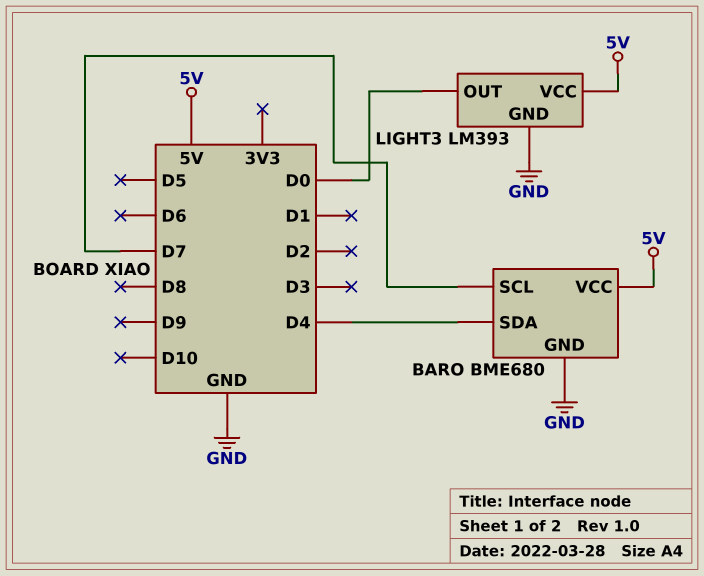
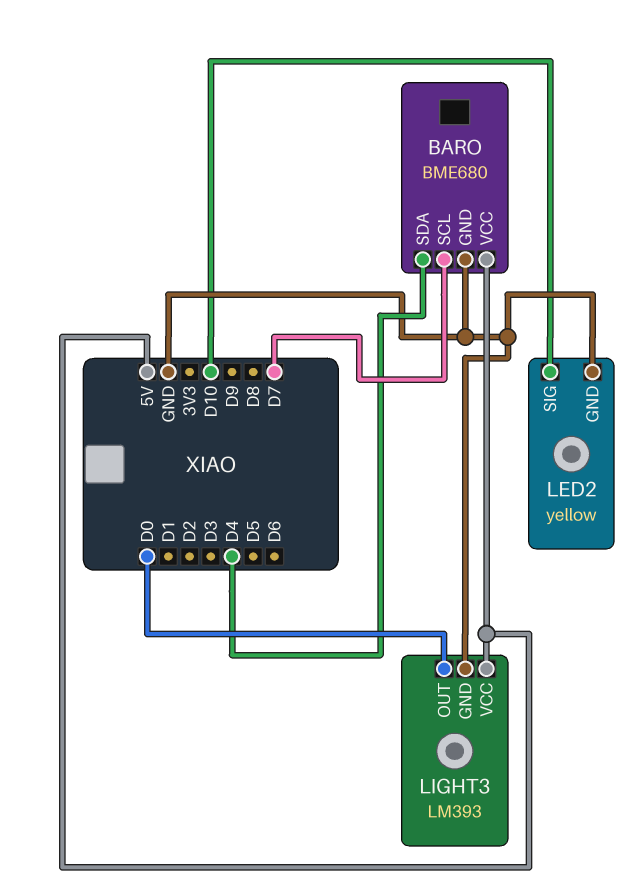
LED2: none -> yellow
LED2 pin GND: none -> GND
LED2 pin SIG: none -> D10

